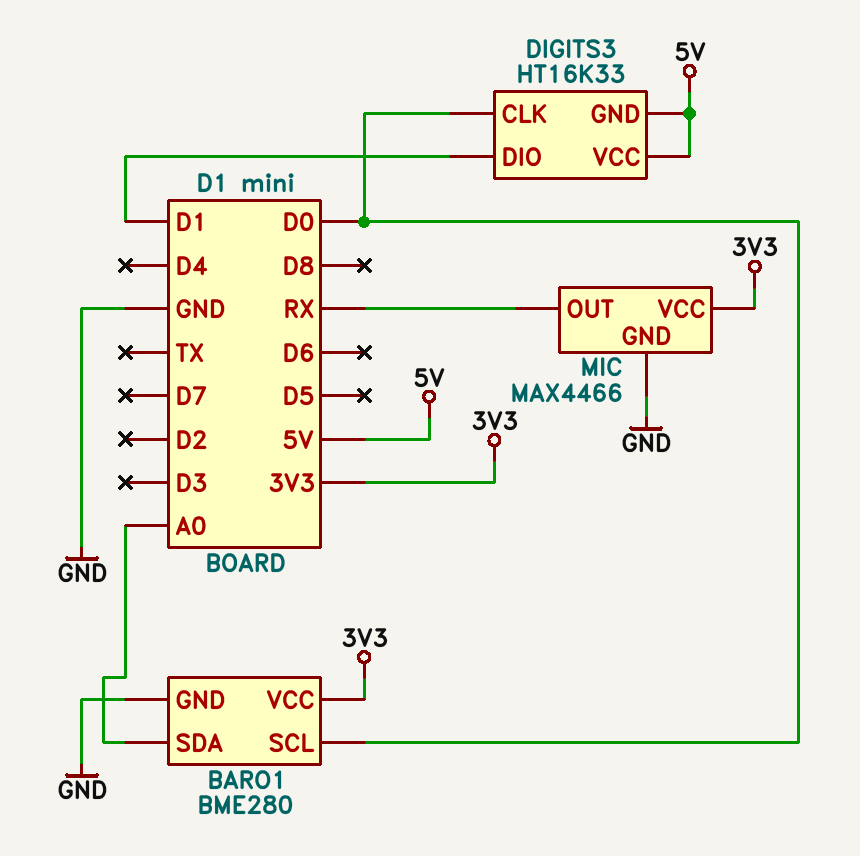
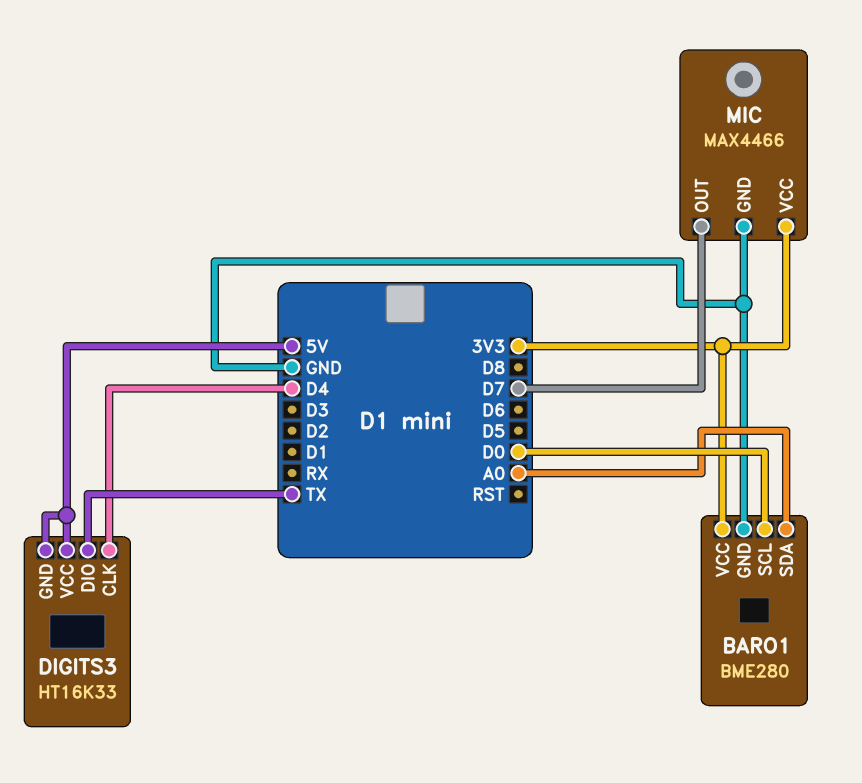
DIGITS3 pin CLK: D0 -> D4
DIGITS3 pin DIO: D1 -> TX
MIC pin OUT: RX -> D7

